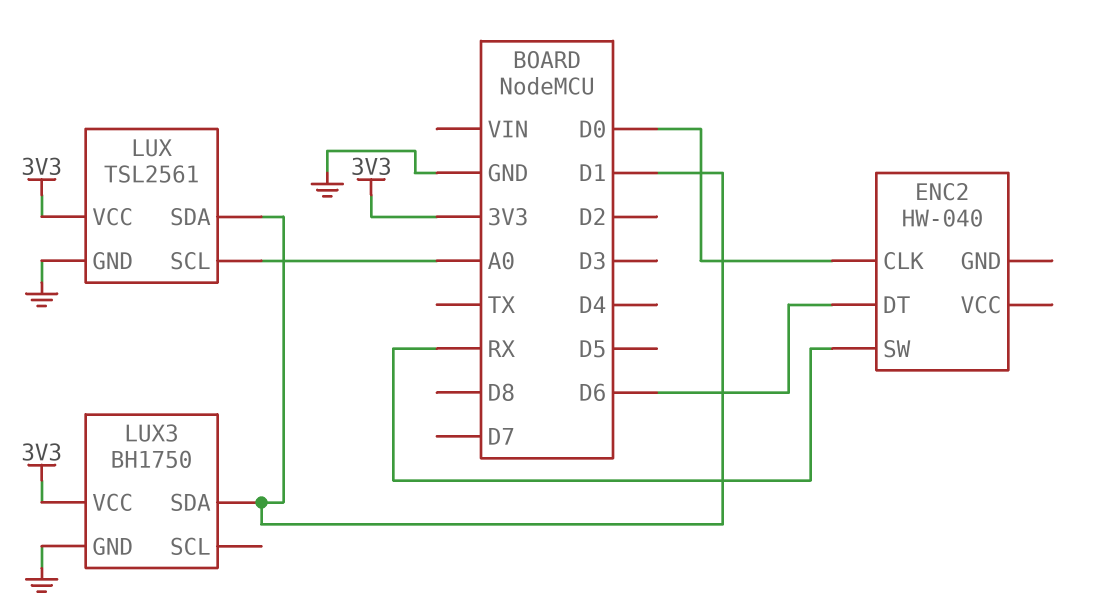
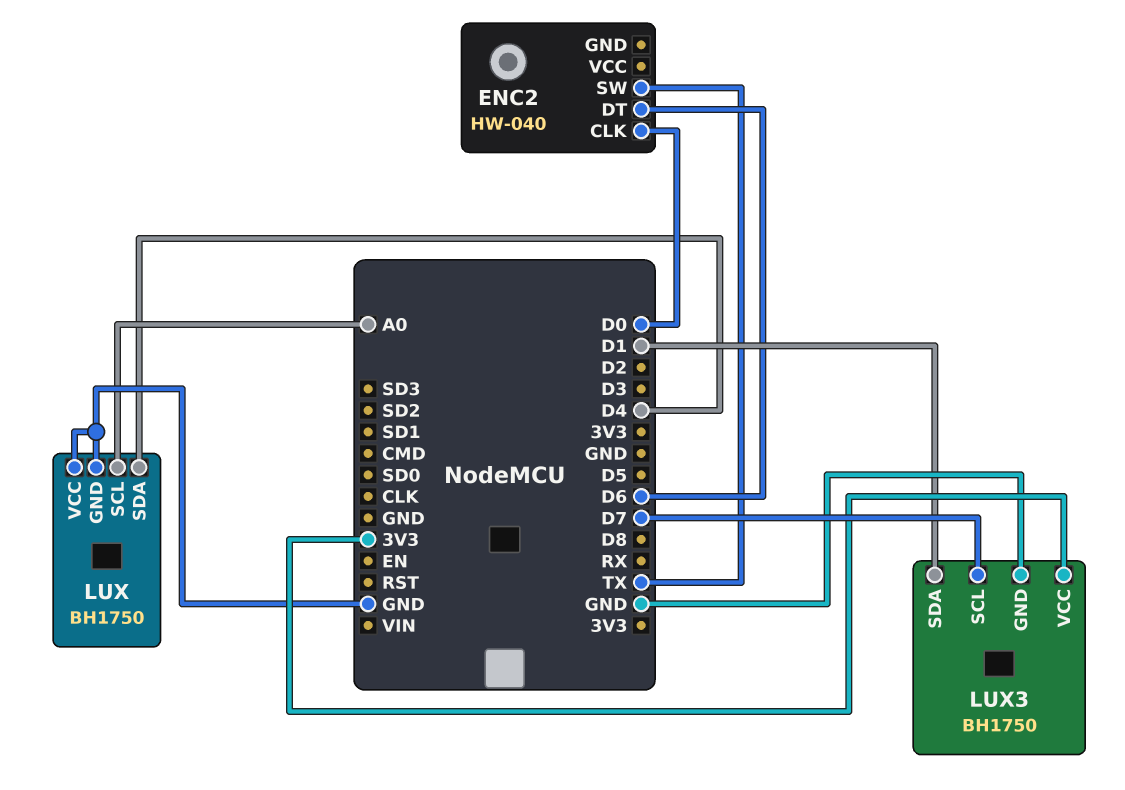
ENC2 pin SW: RX -> TX
LUX: TSL2561 -> BH1750
LUX pin SDA: D1 -> D4
LUX pin VCC: 3V3 -> GND
LUX3 pin SCL: none -> D7

